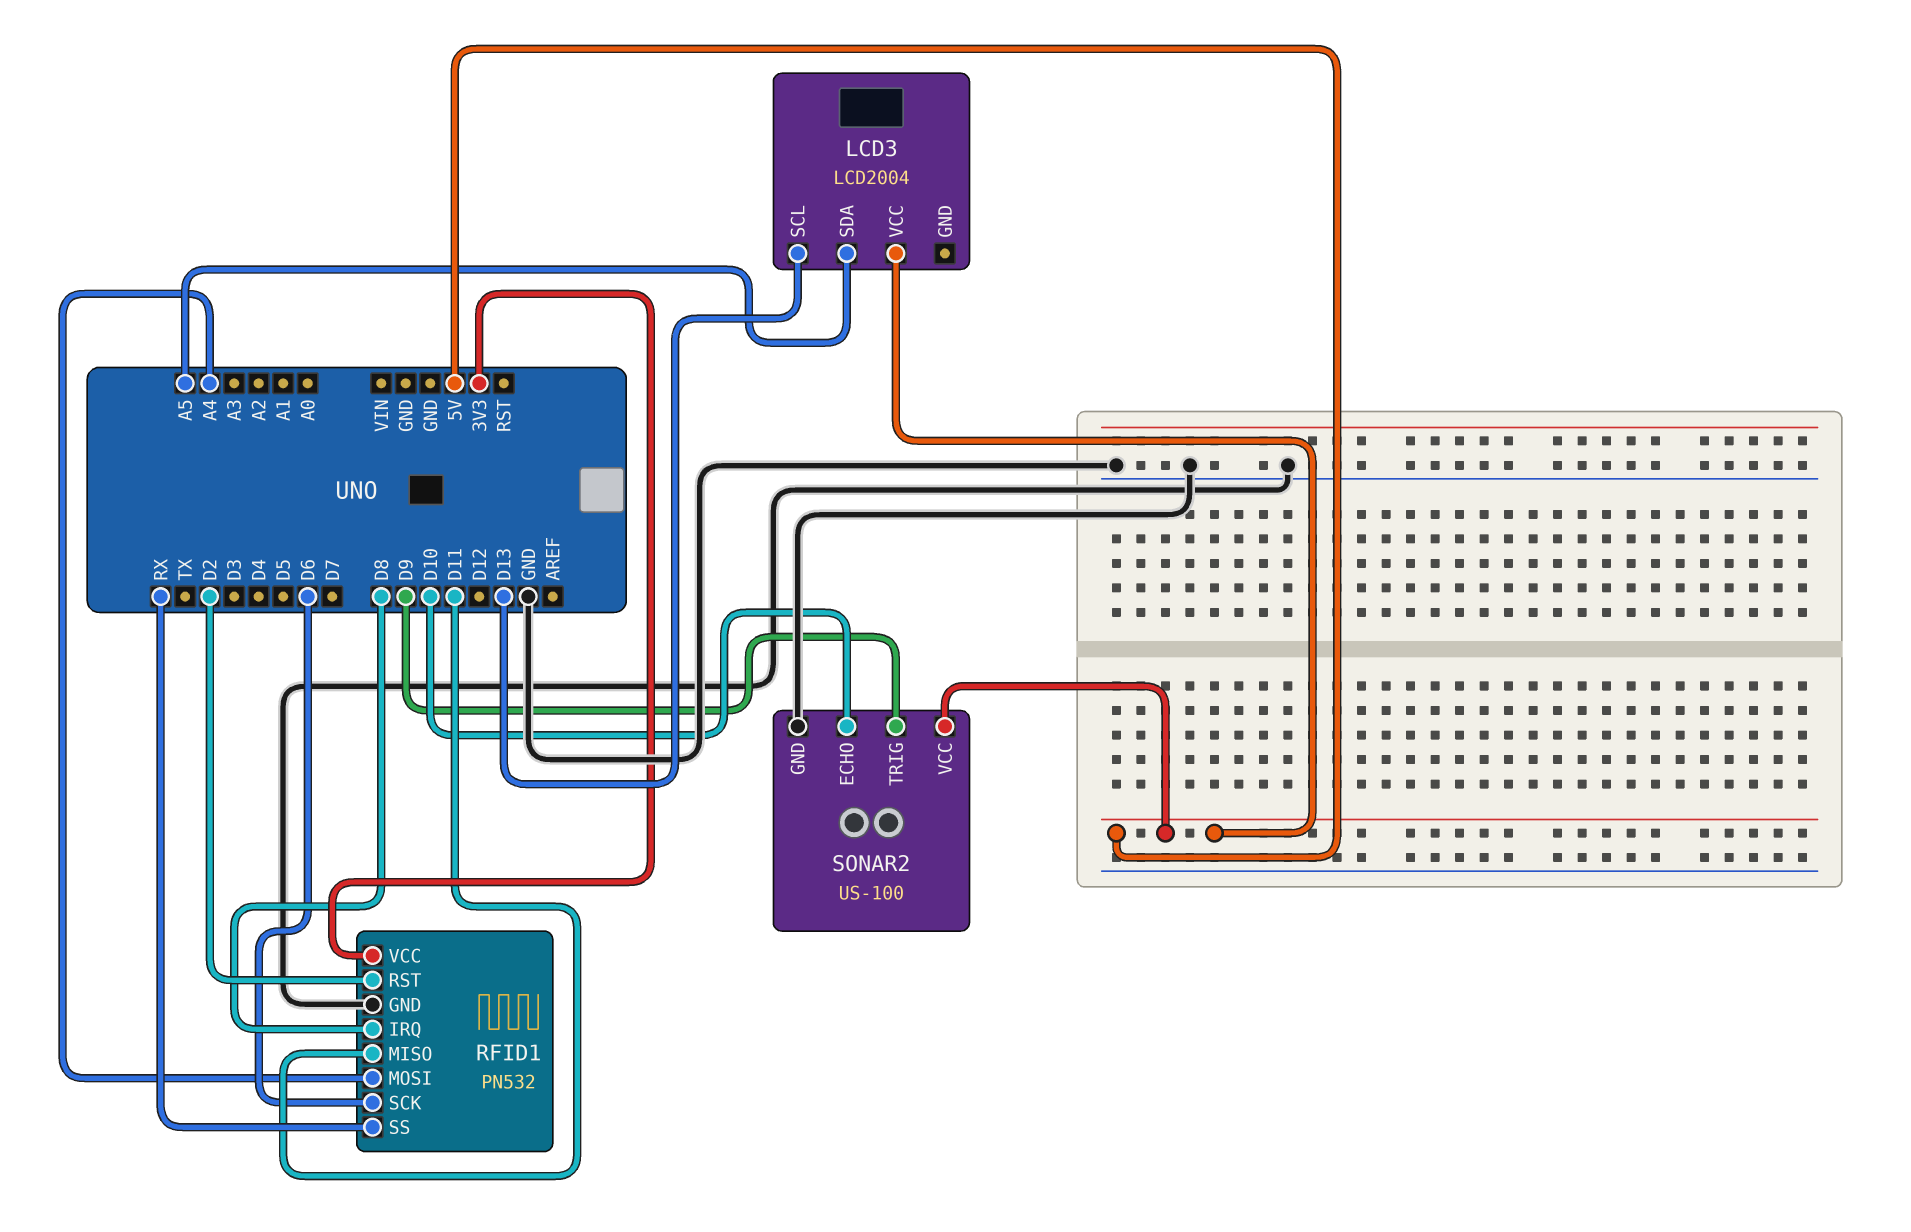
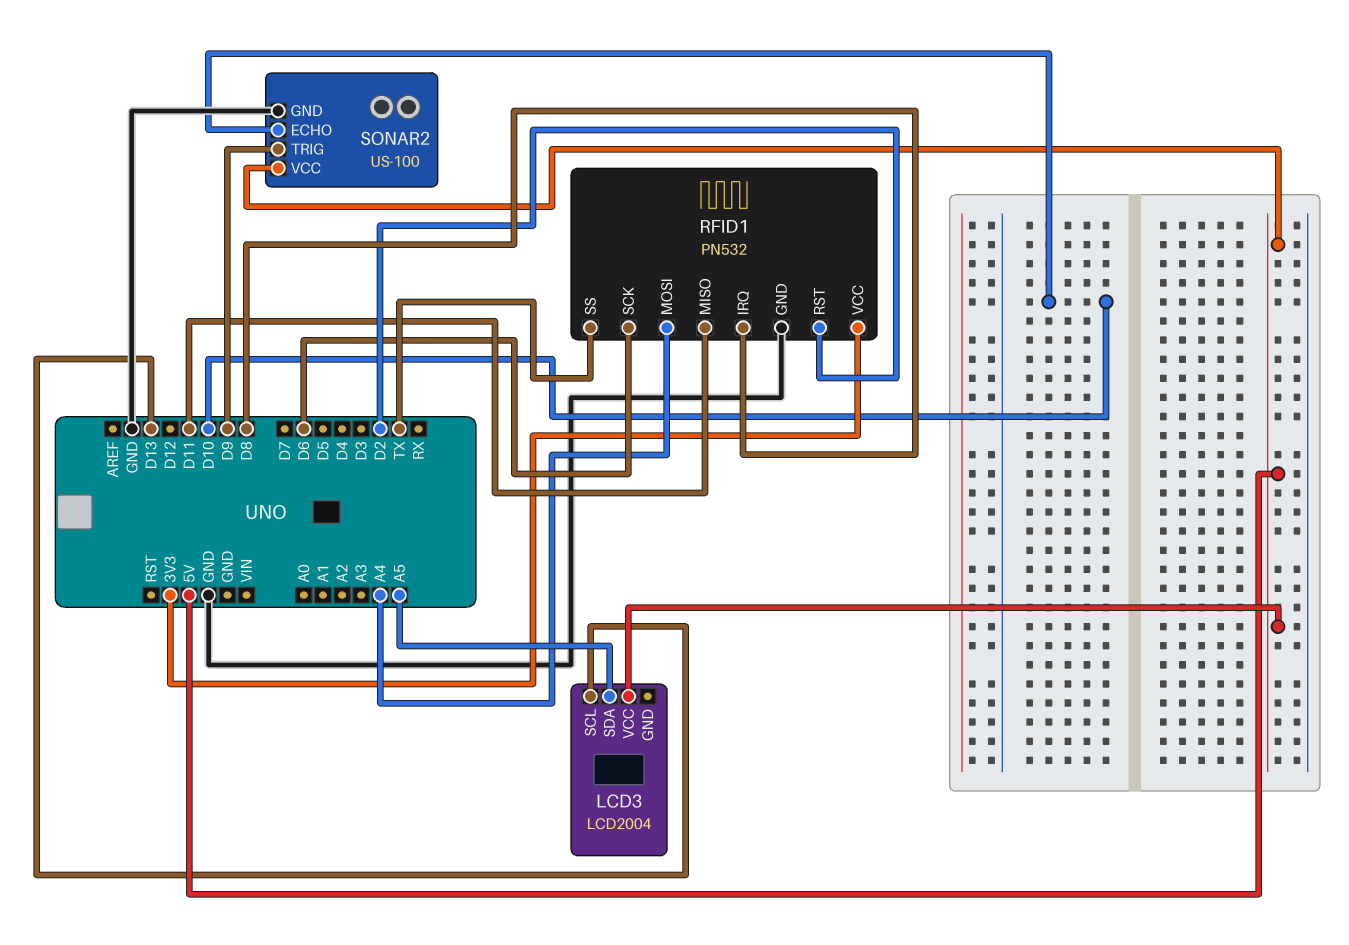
RFID1 pin SS: RX -> TX

